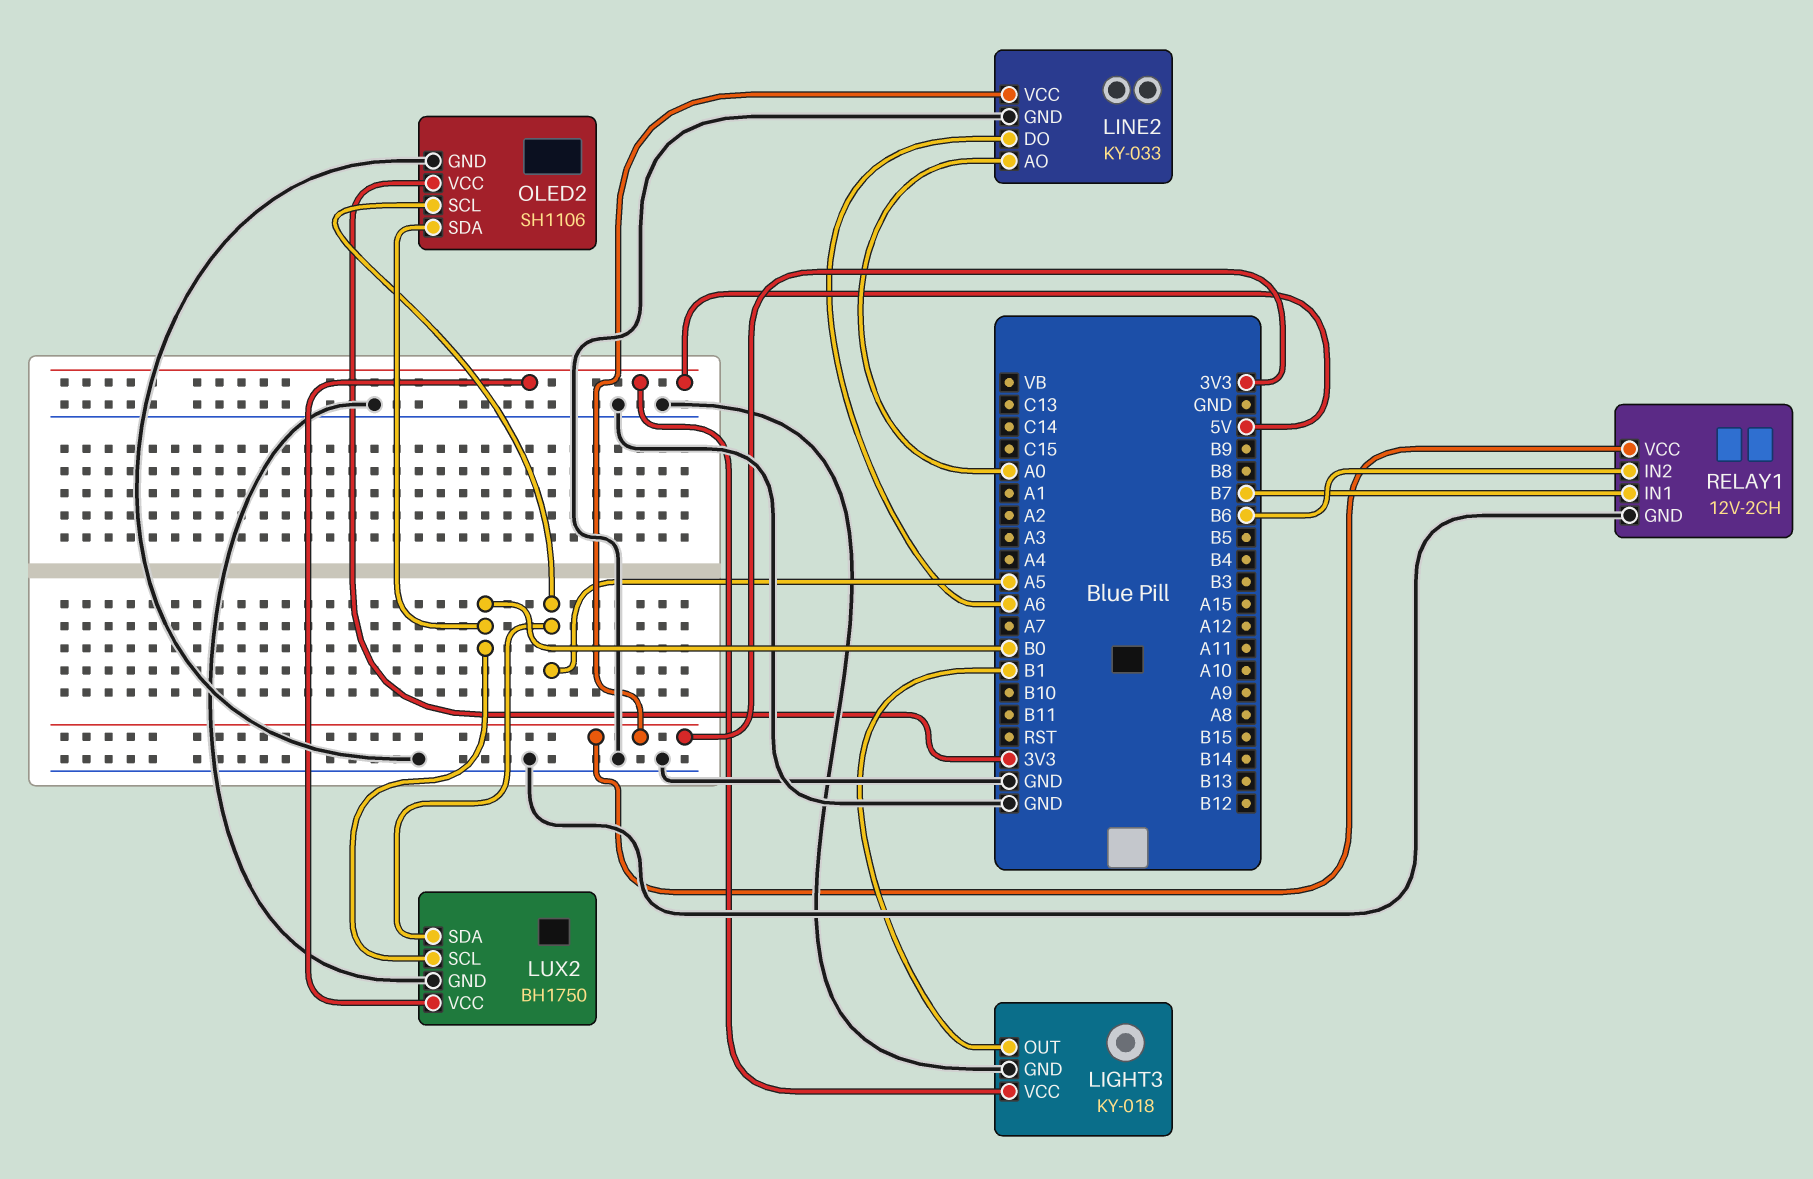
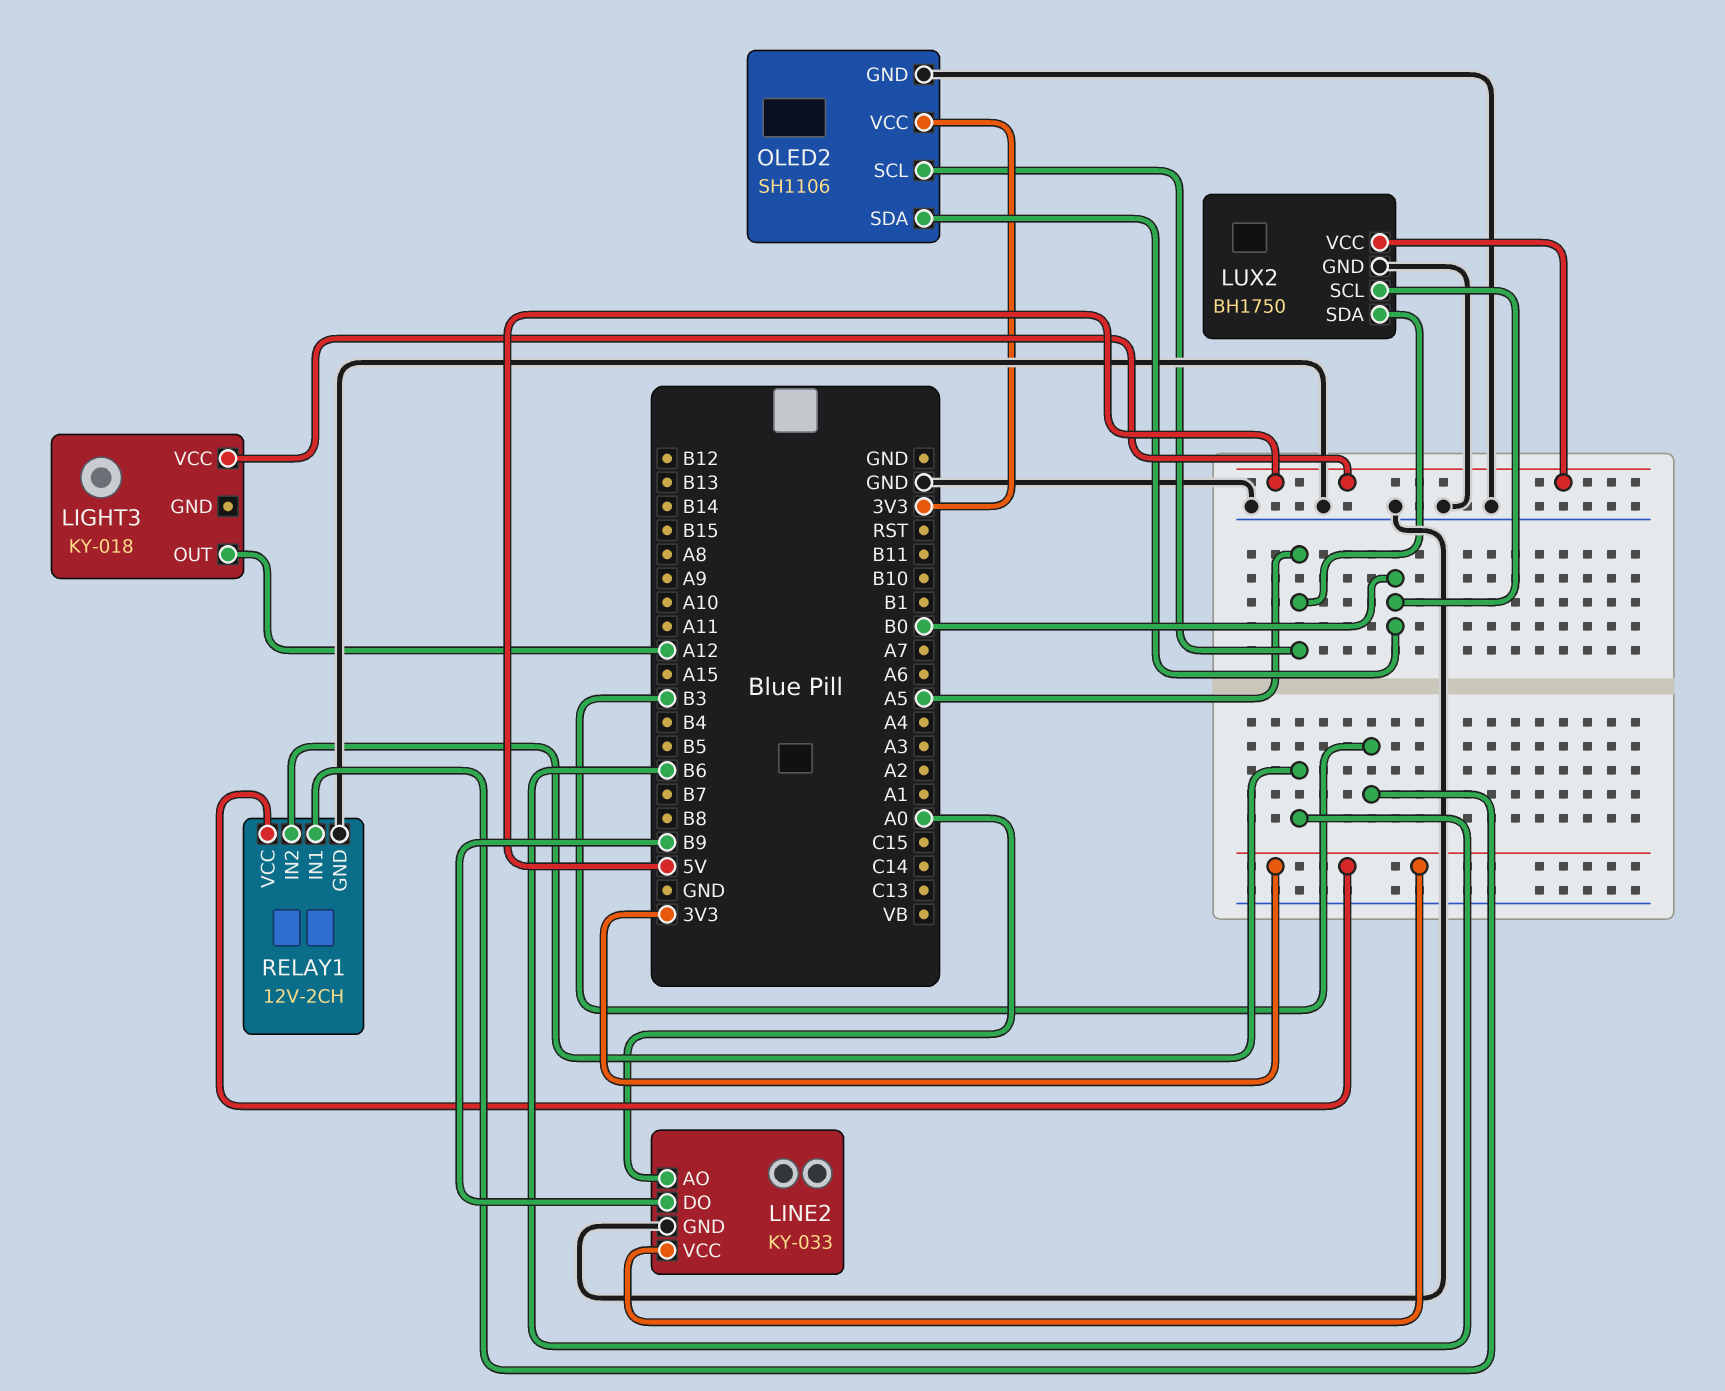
LIGHT3 pin GND: GND -> none
LIGHT3 pin OUT: B1 -> A12
LINE2 pin DO: A6 -> B9
RELAY1 pin IN1: B7 -> B3

